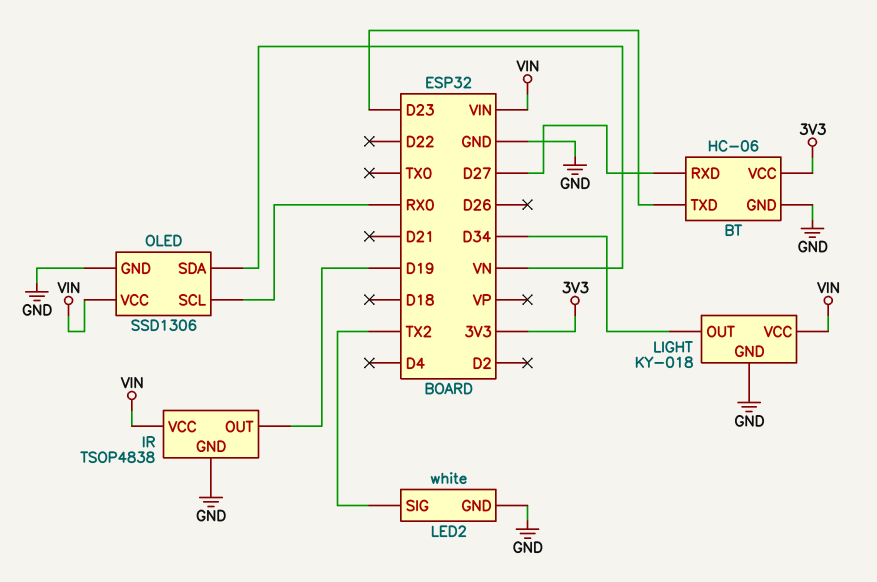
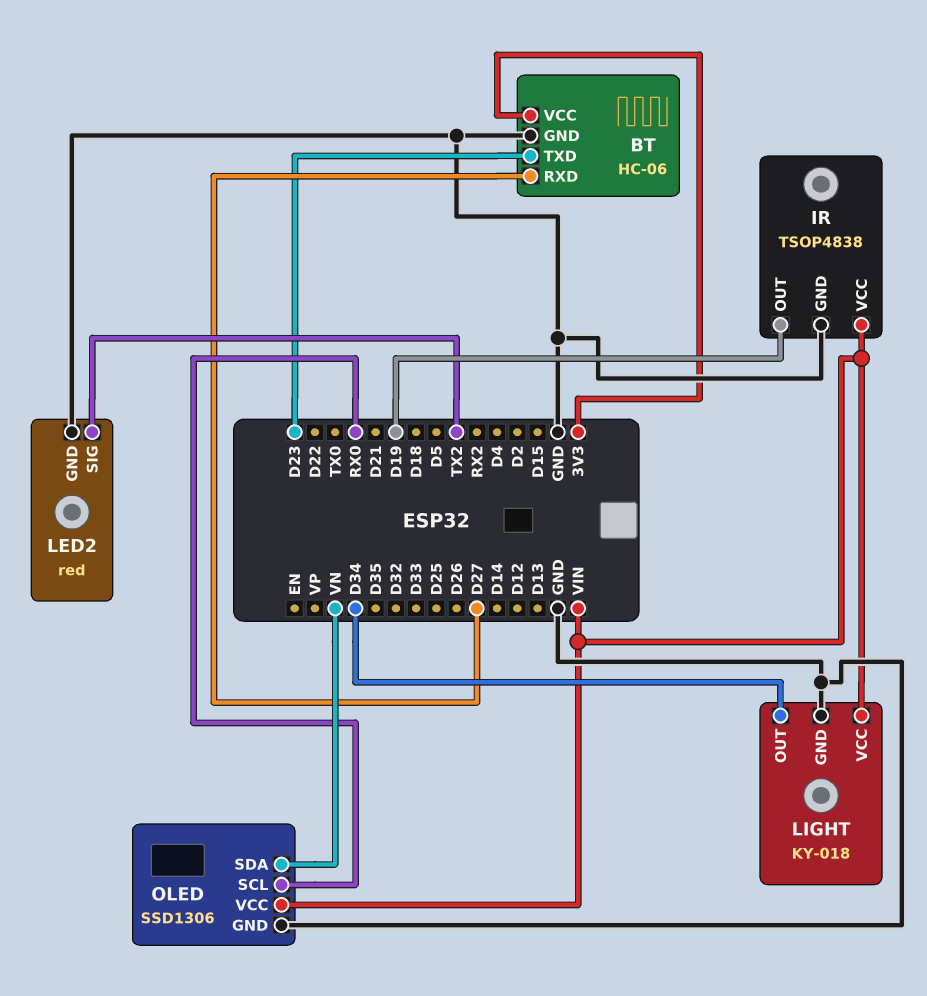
LED2: white -> red

